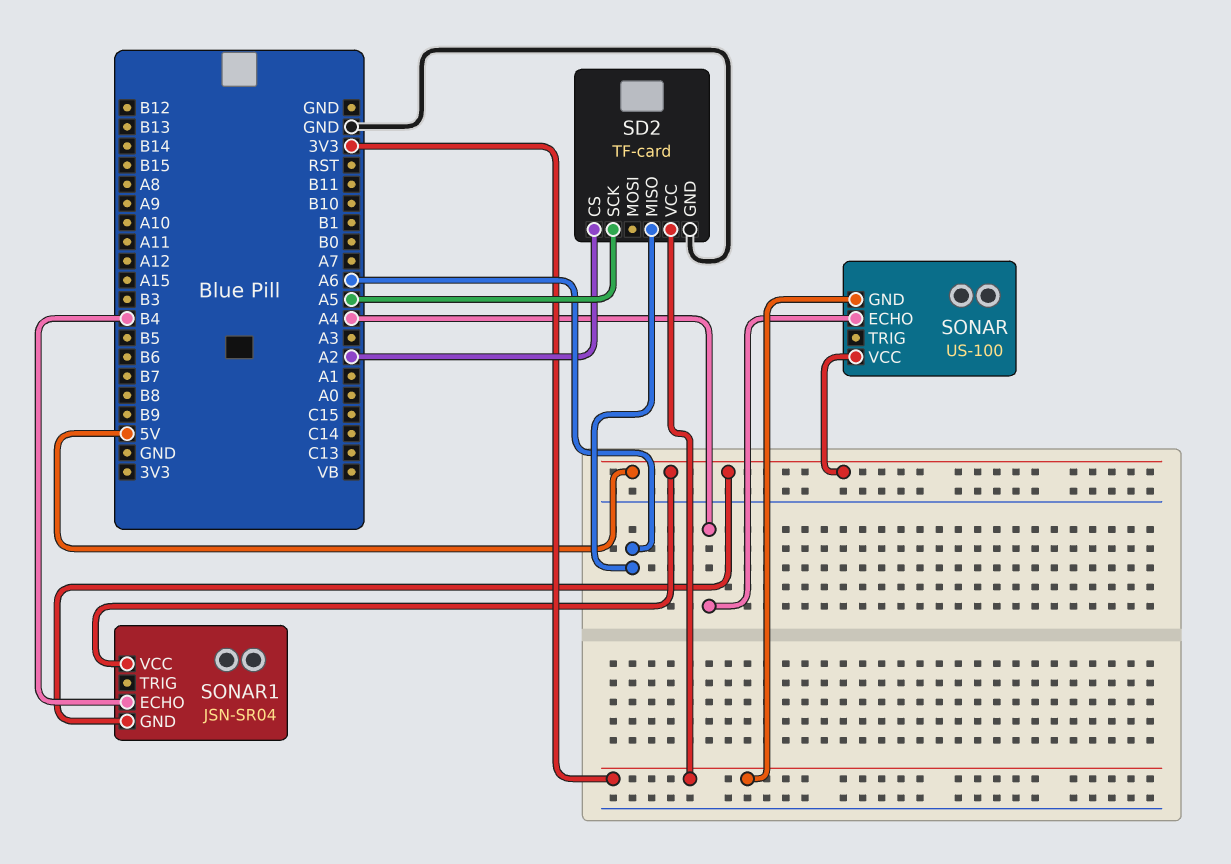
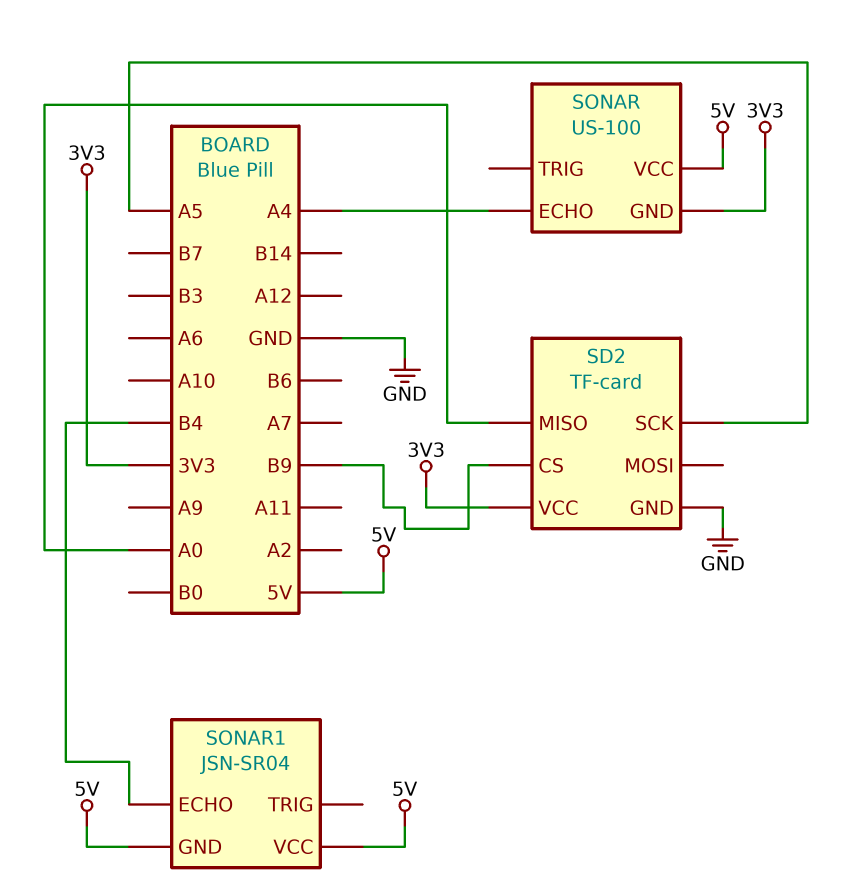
SD2 pin CS: A2 -> B9
SD2 pin MISO: A6 -> A0

